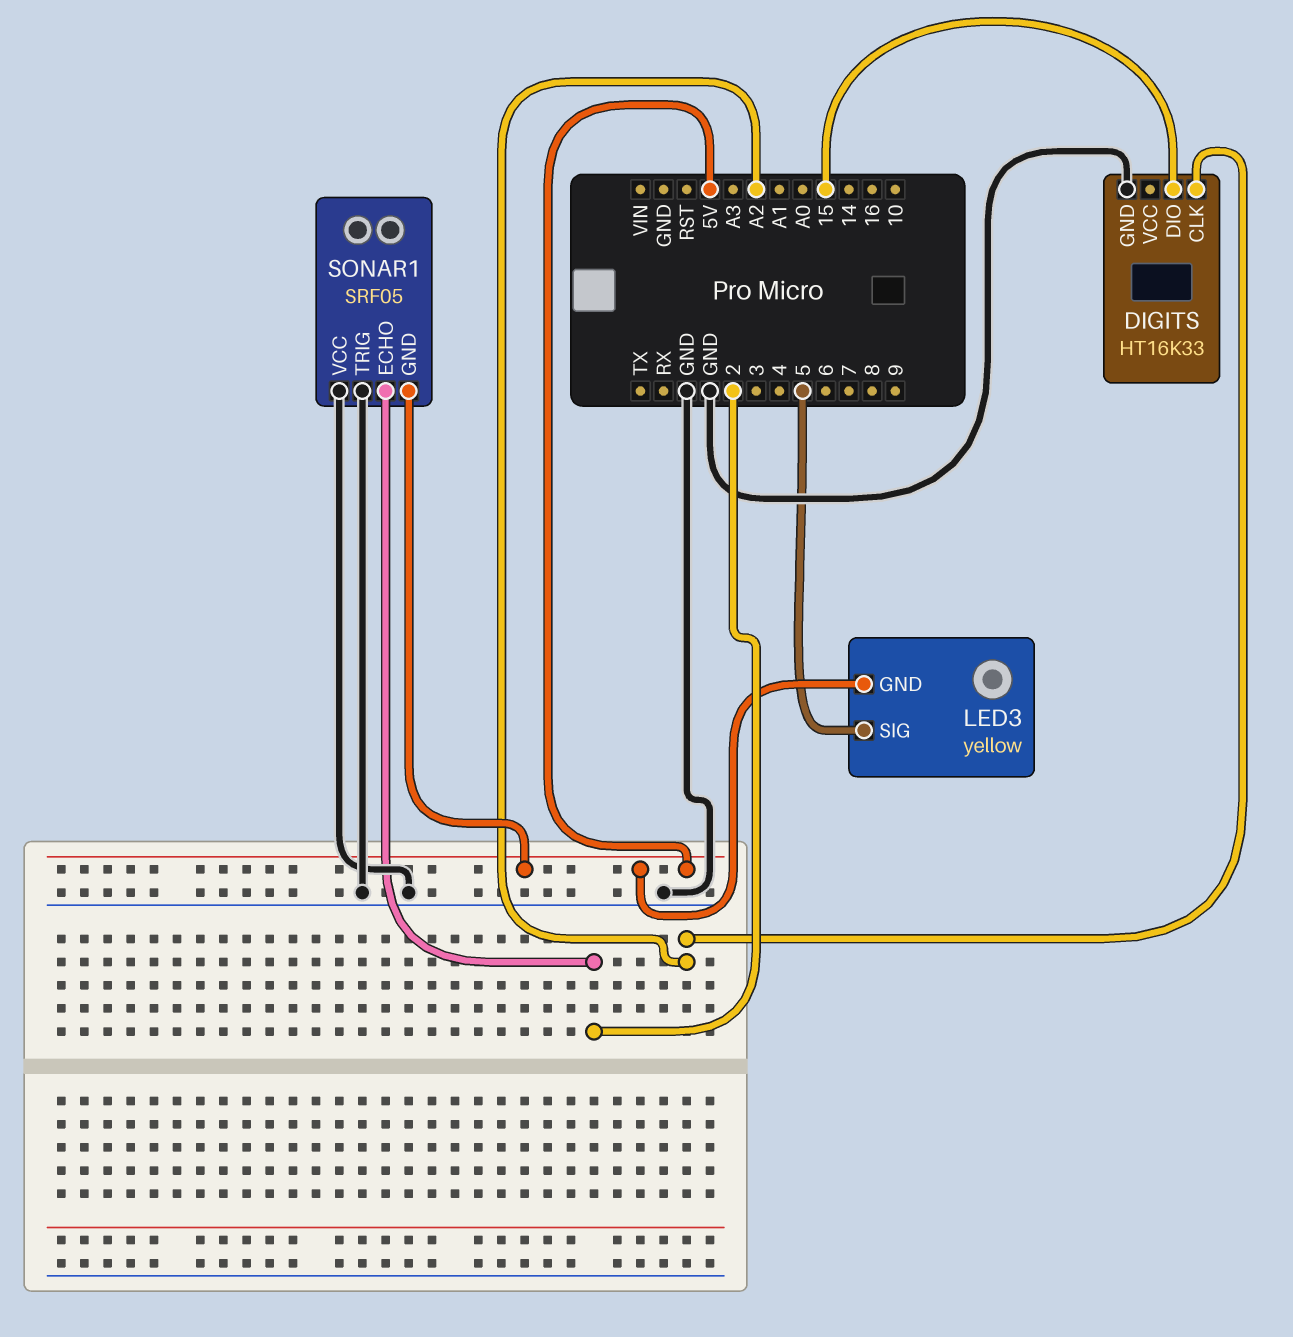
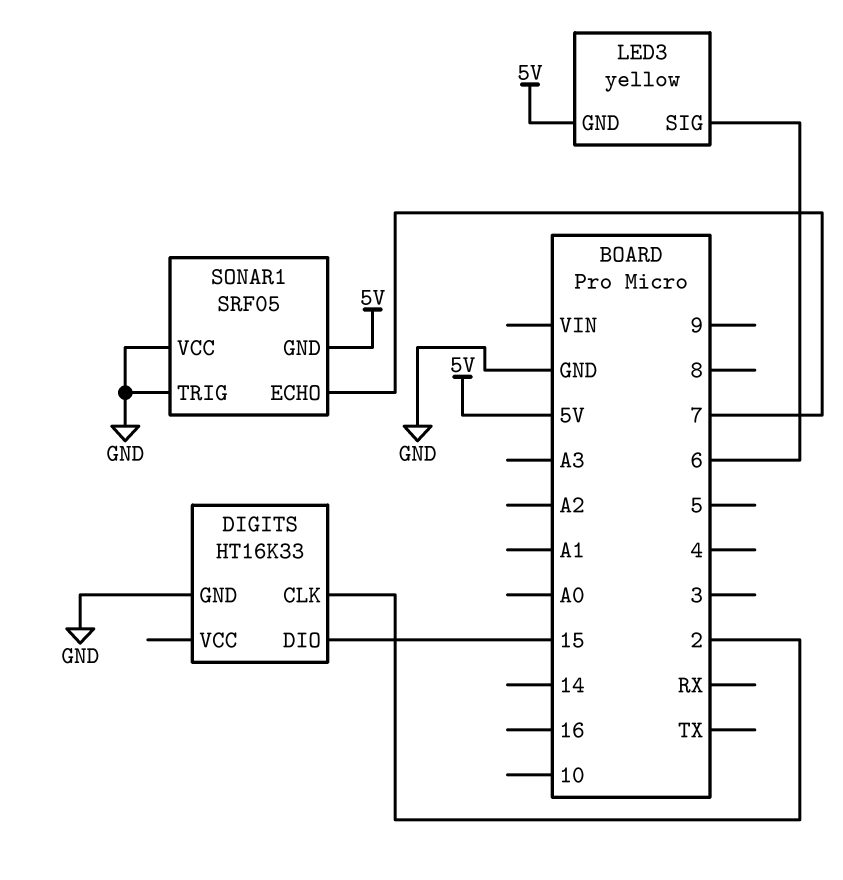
DIGITS pin CLK: A2 -> 2
LED3 pin SIG: 5 -> 6
SONAR1 pin ECHO: 2 -> 7

